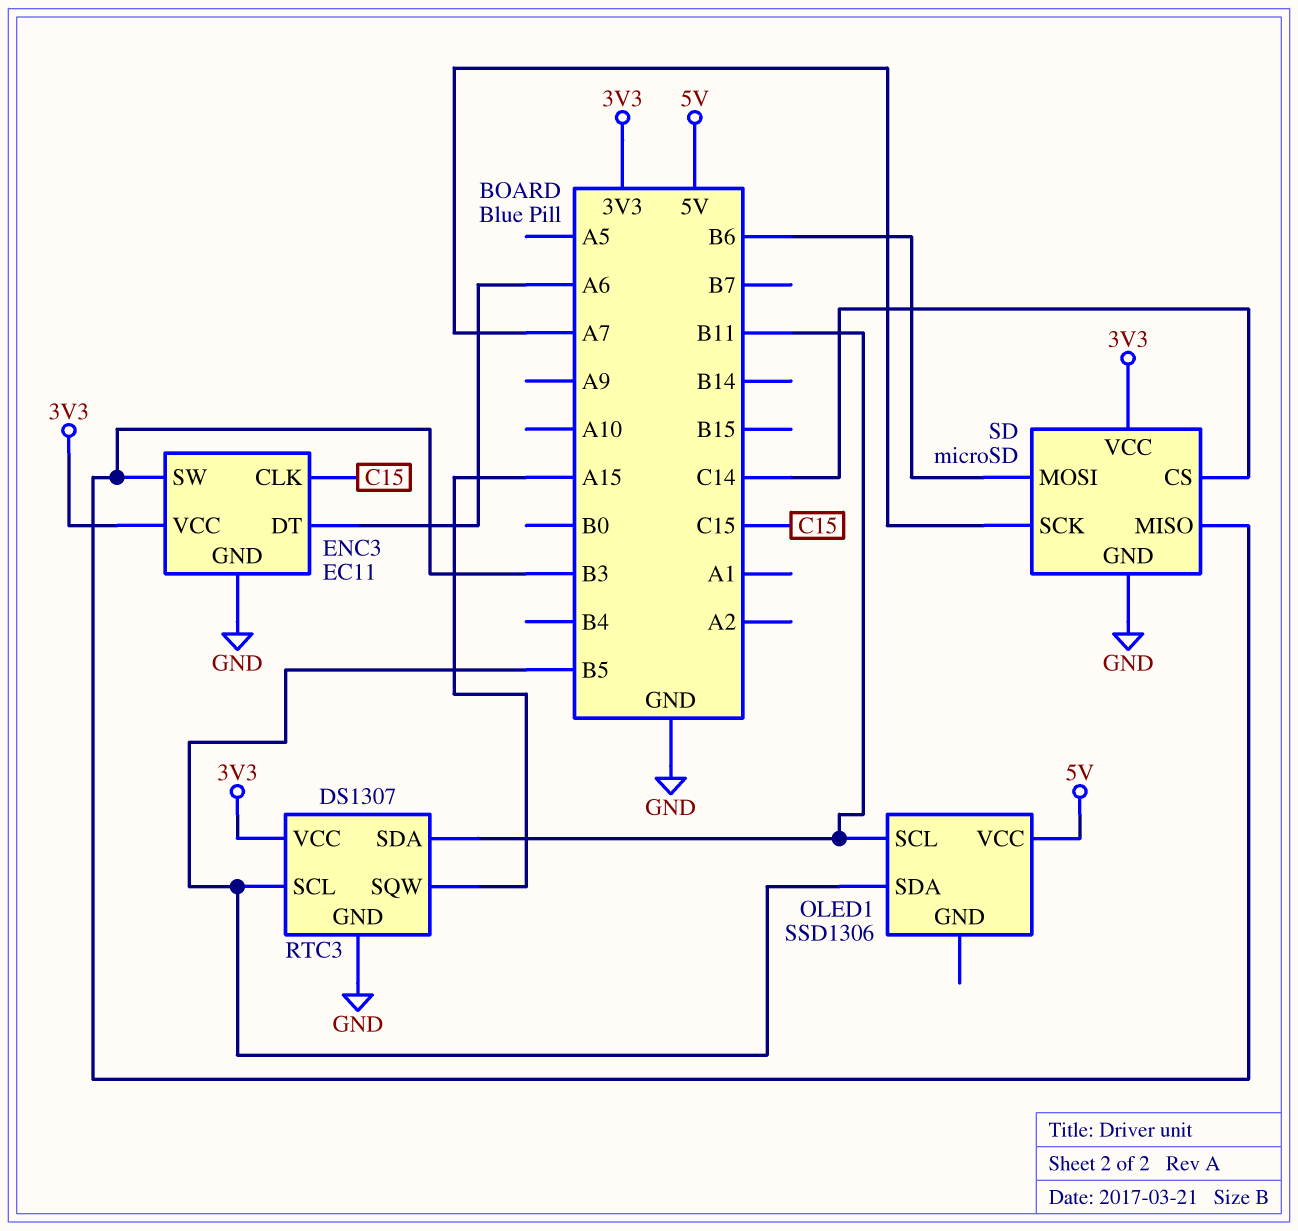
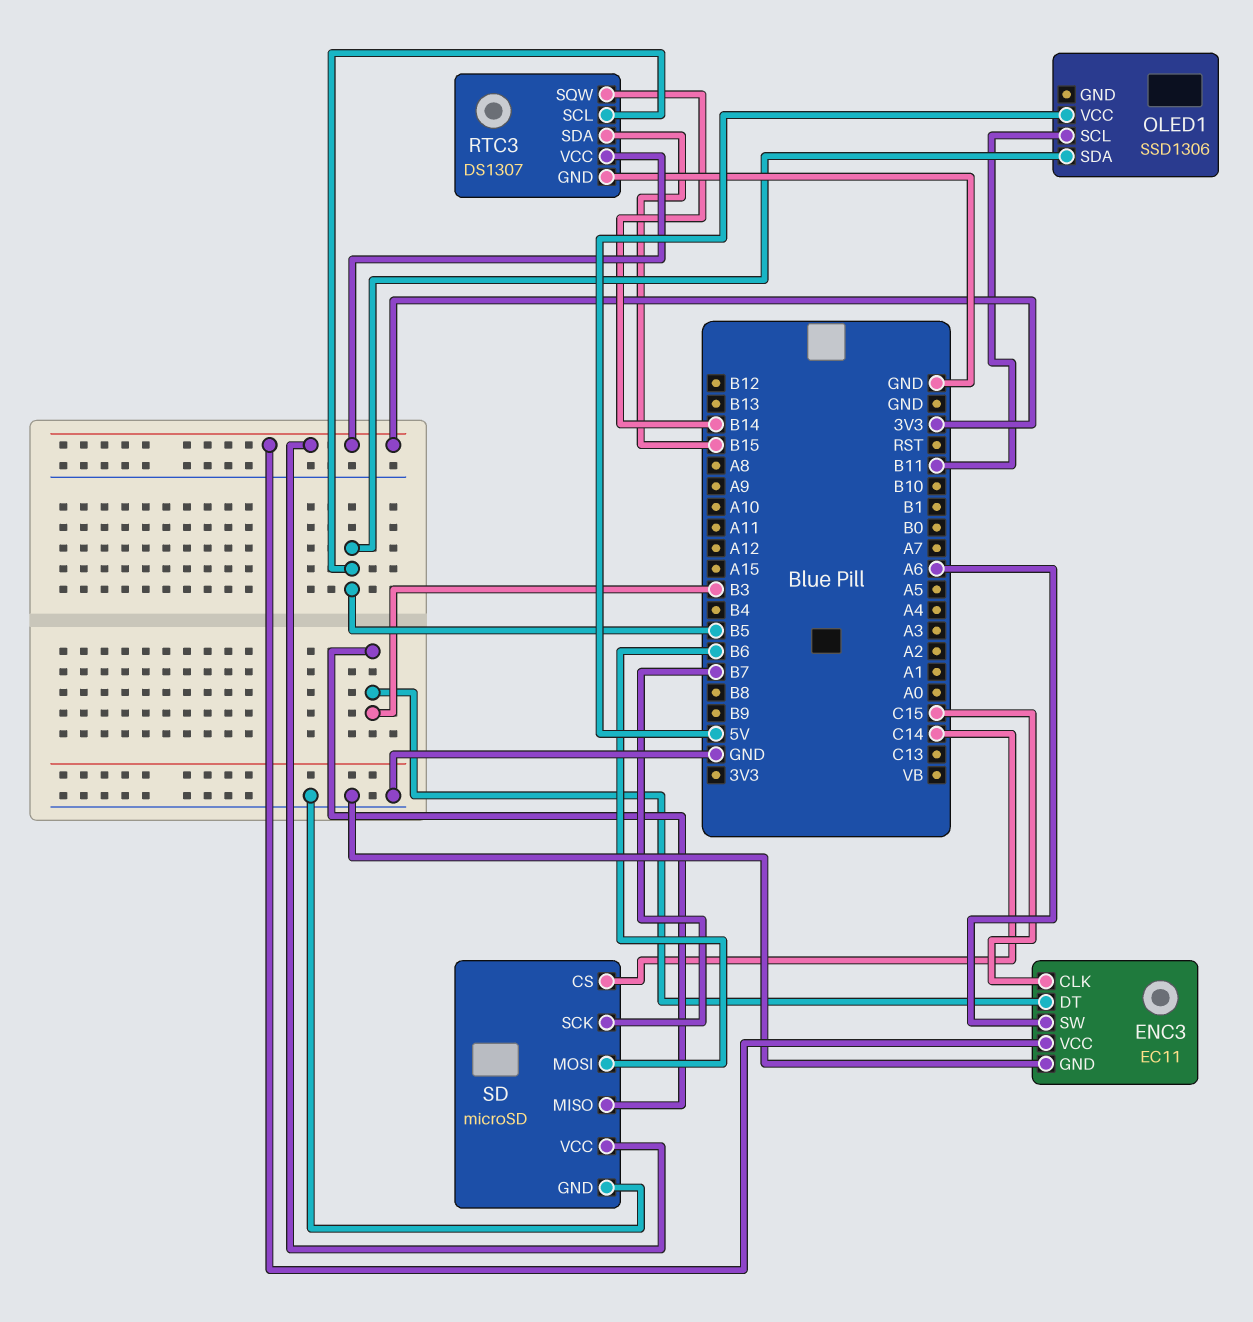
ENC3 pin DT: A6 -> B3
ENC3 pin SW: B3 -> A6
RTC3 pin SDA: B11 -> B15
RTC3 pin SQW: A15 -> B14
SD pin SCK: A7 -> B7

